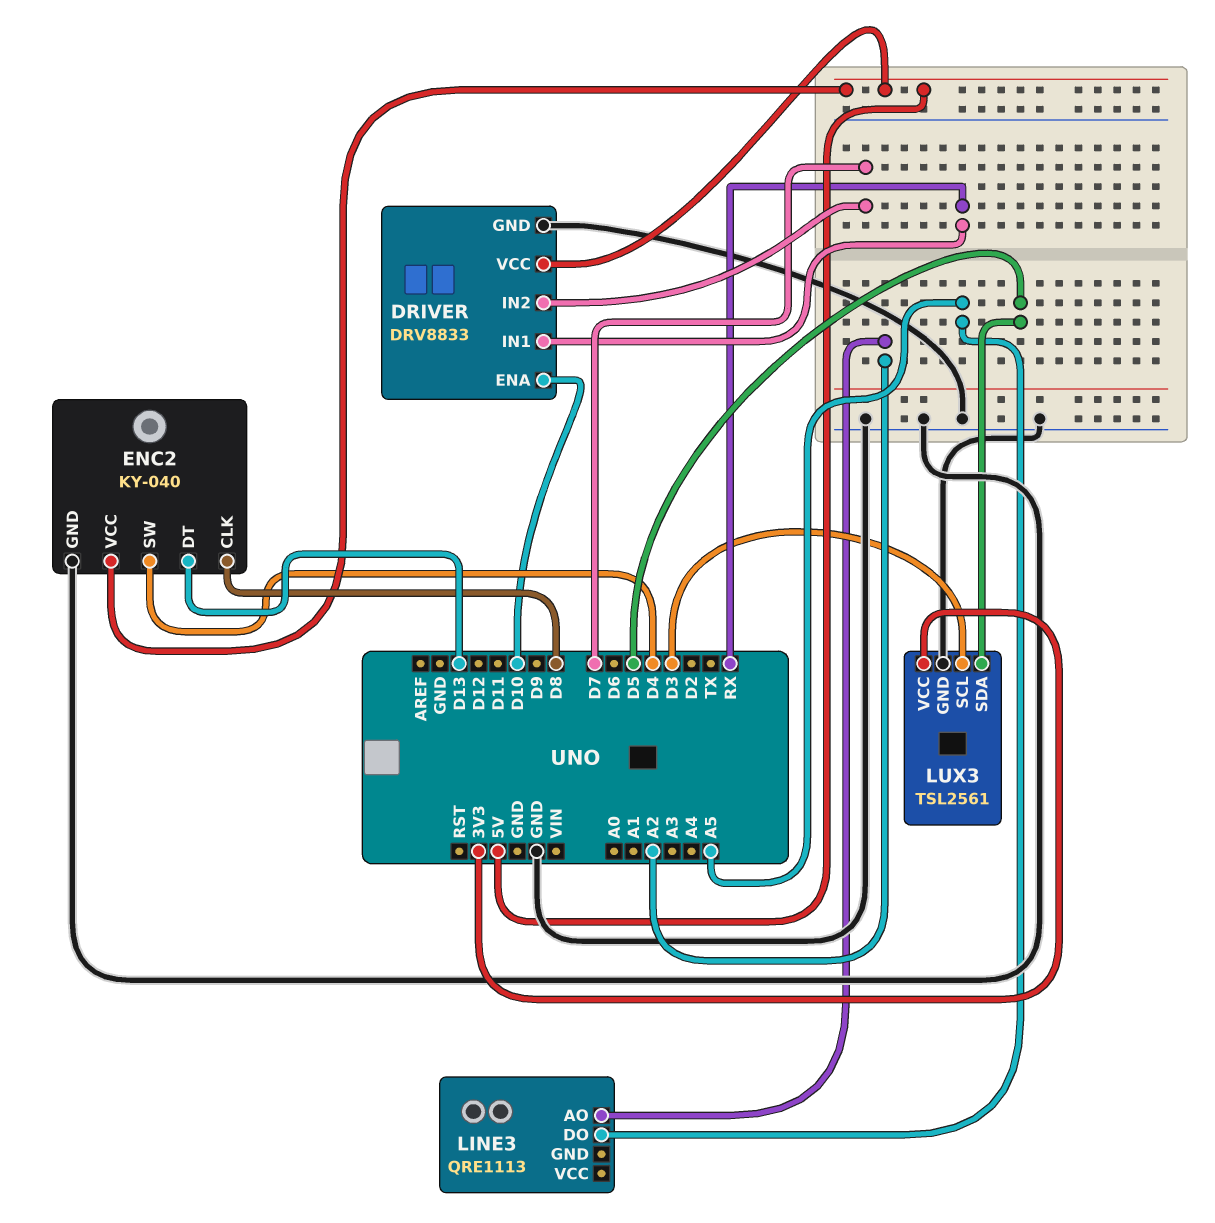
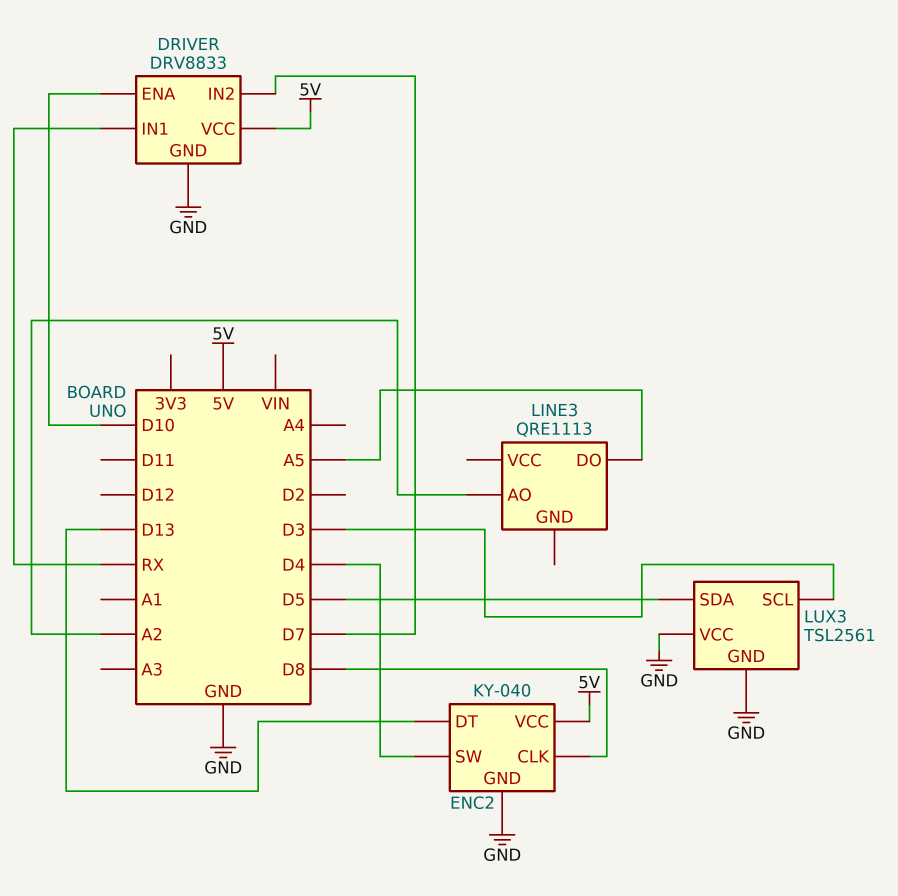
LUX3 pin VCC: 3V3 -> GND

